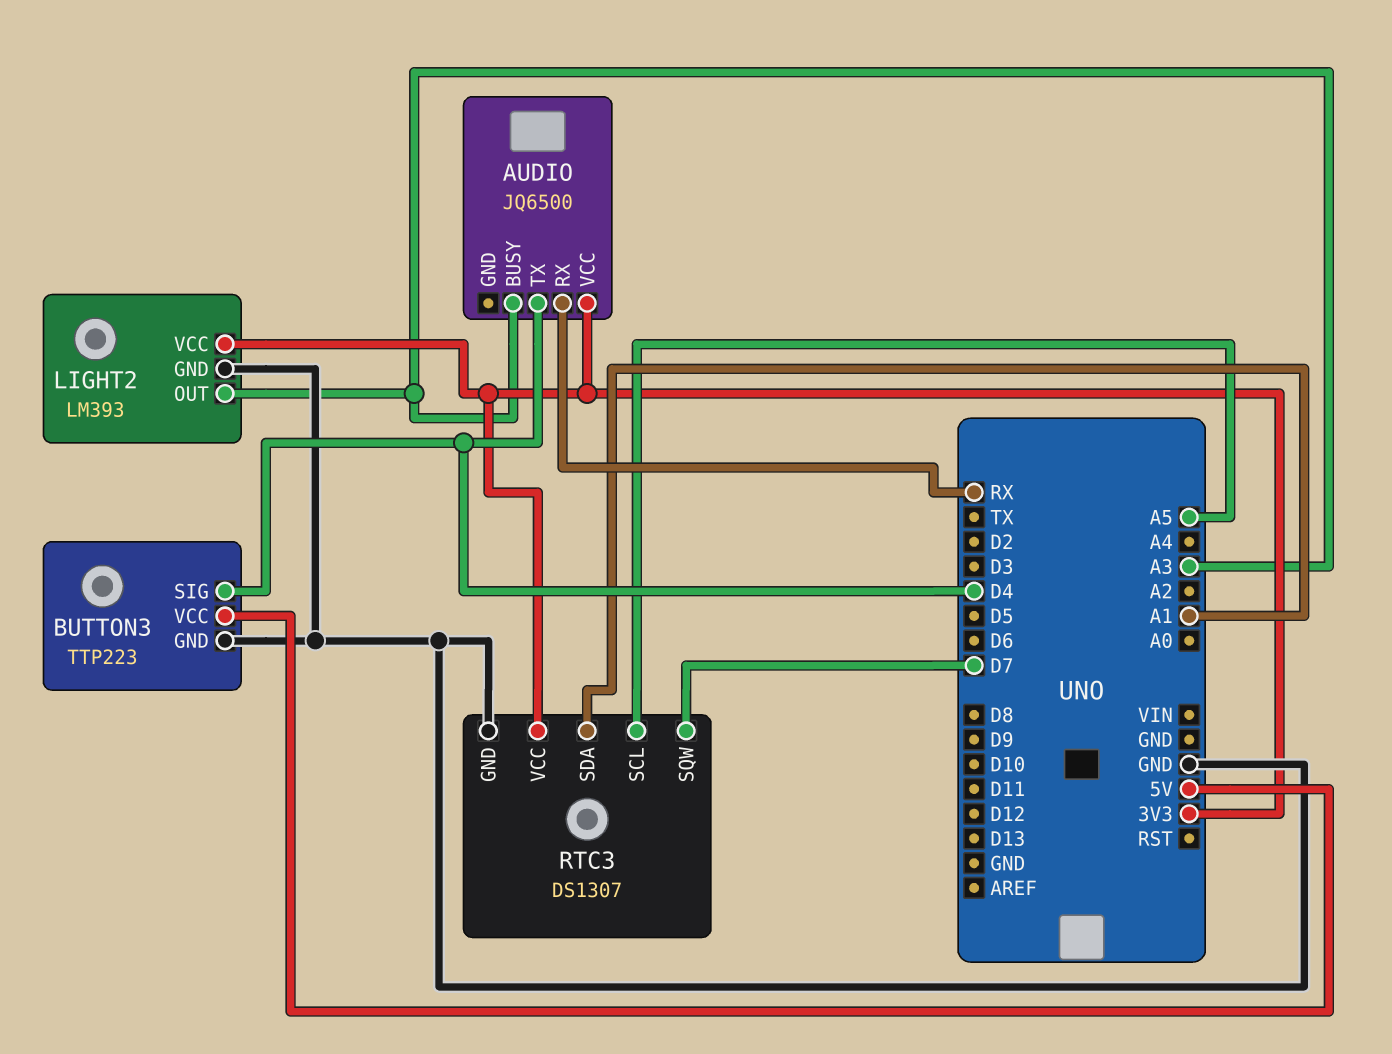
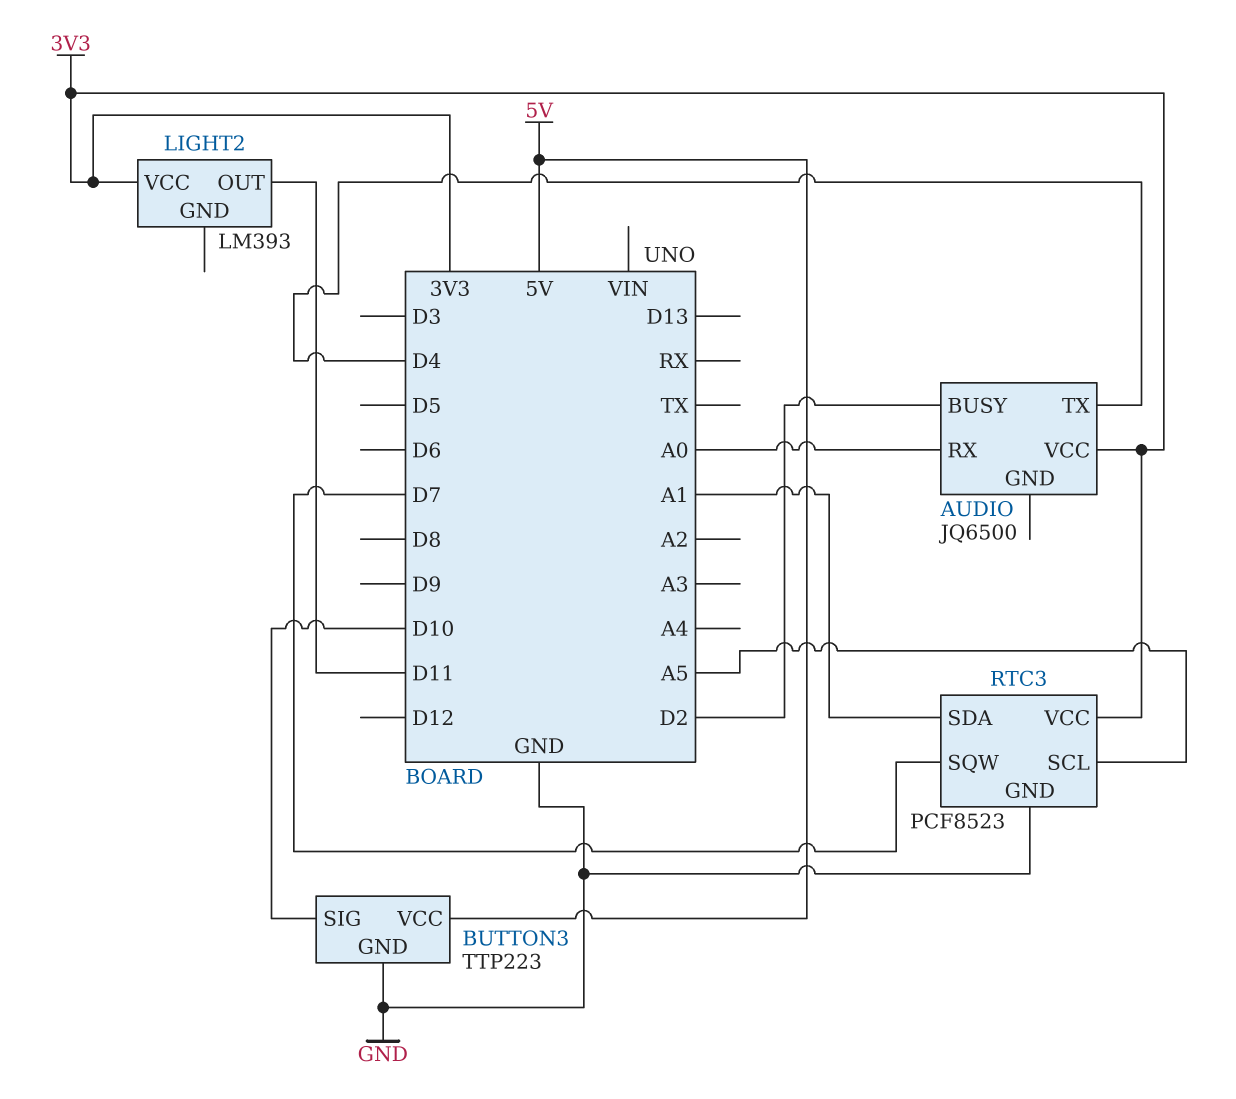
AUDIO pin BUSY: A3 -> D2
AUDIO pin RX: RX -> A0
BUTTON3 pin SIG: D4 -> D10
LIGHT2 pin GND: GND -> none
LIGHT2 pin OUT: A3 -> D11
RTC3: DS1307 -> PCF8523

